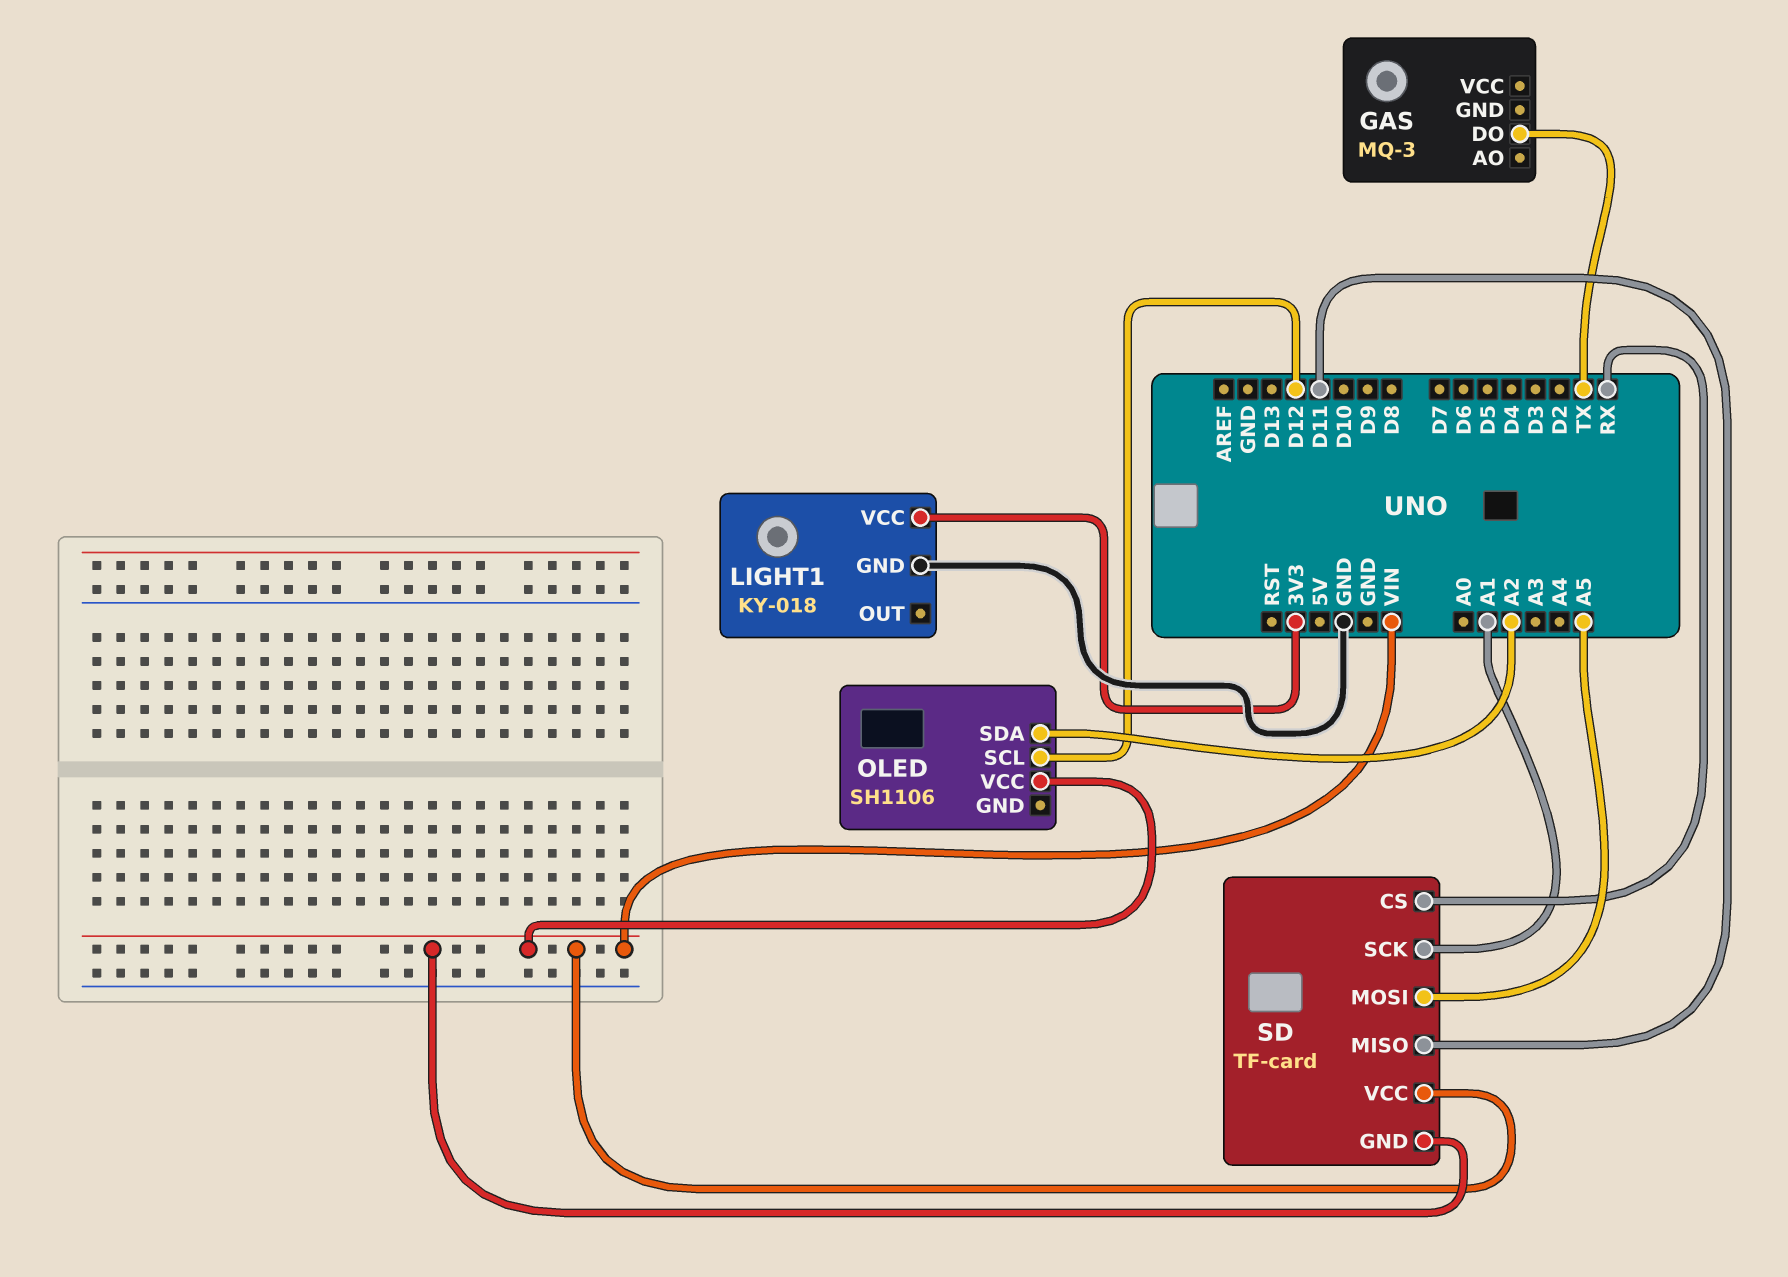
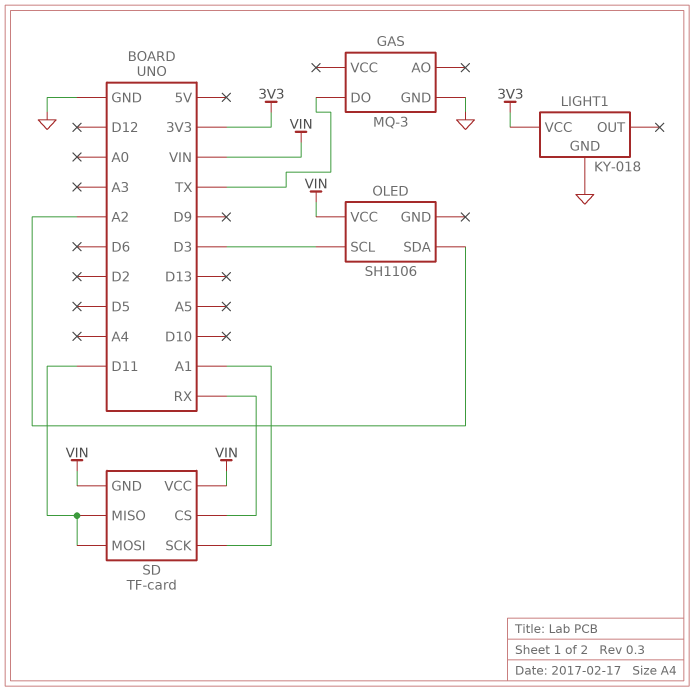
GAS pin GND: none -> GND
OLED pin SCL: D12 -> D3
SD pin MOSI: A5 -> D11

